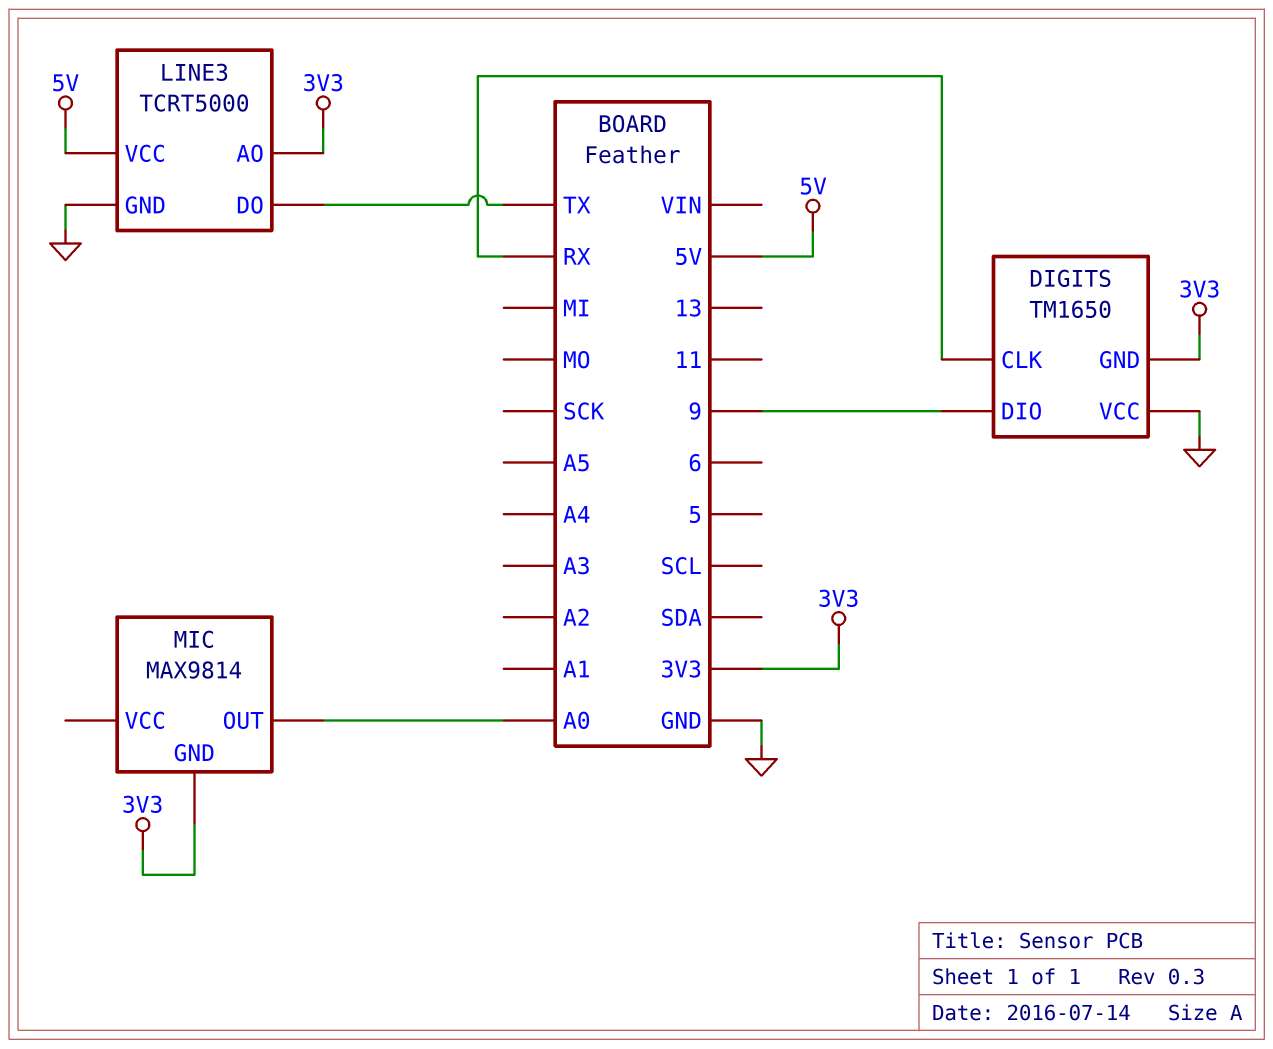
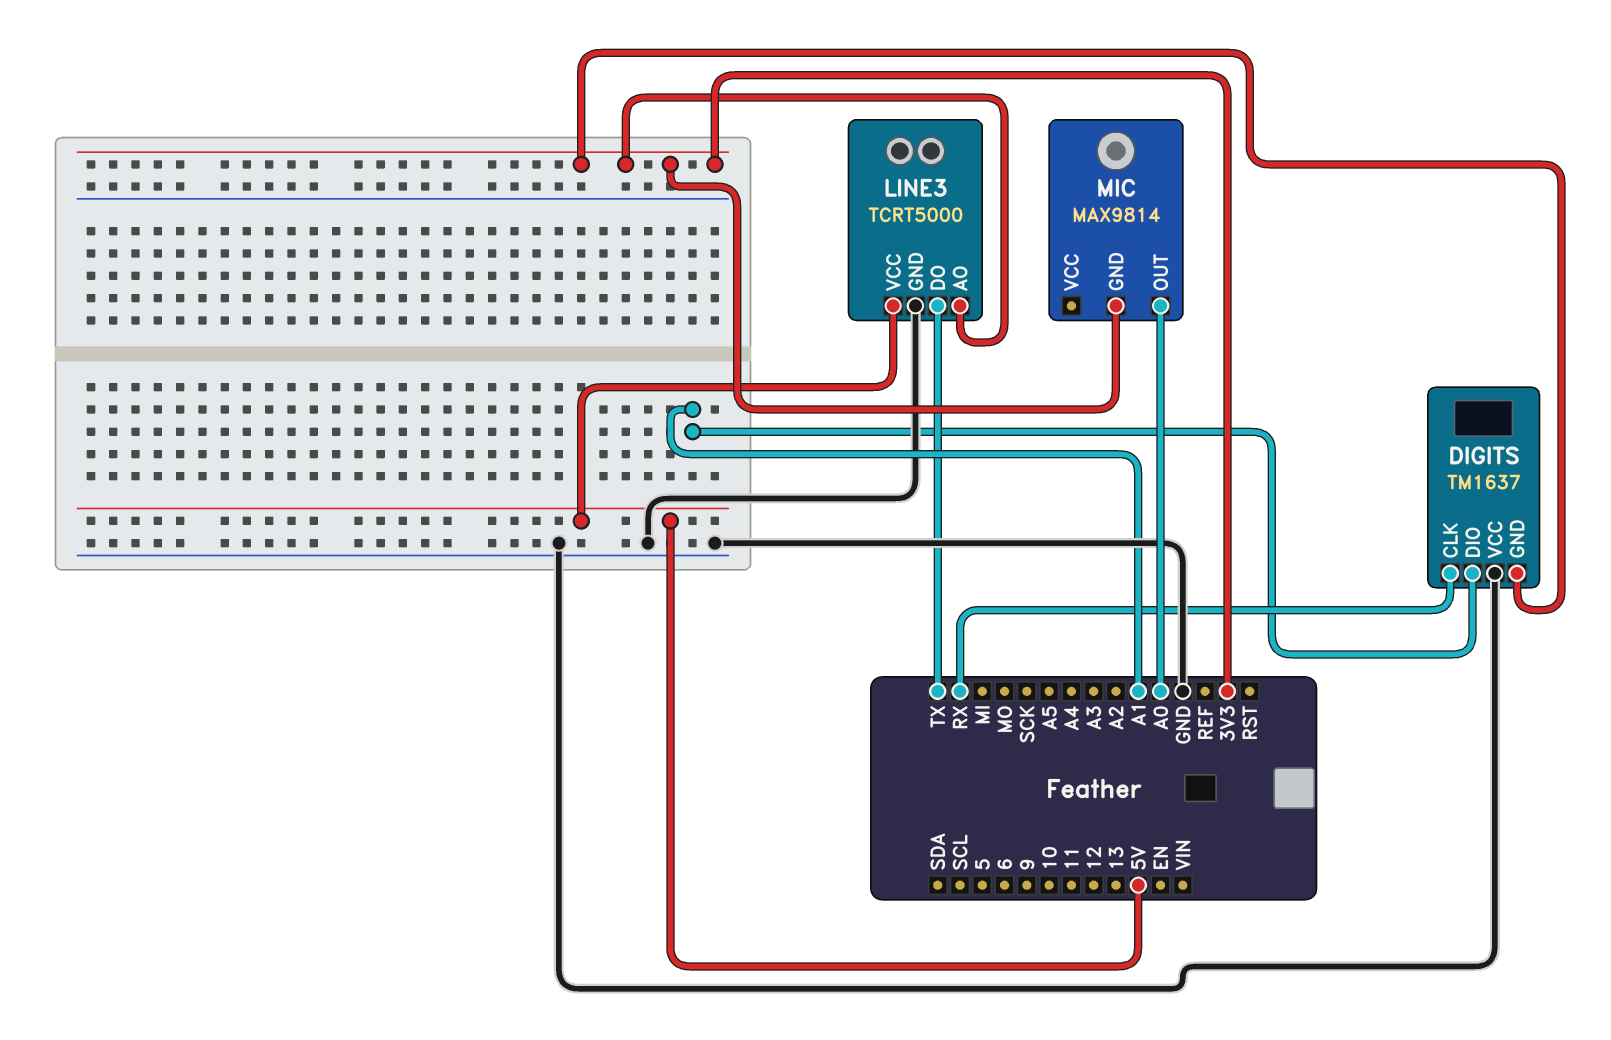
DIGITS: TM1650 -> TM1637
DIGITS pin DIO: 9 -> A1

